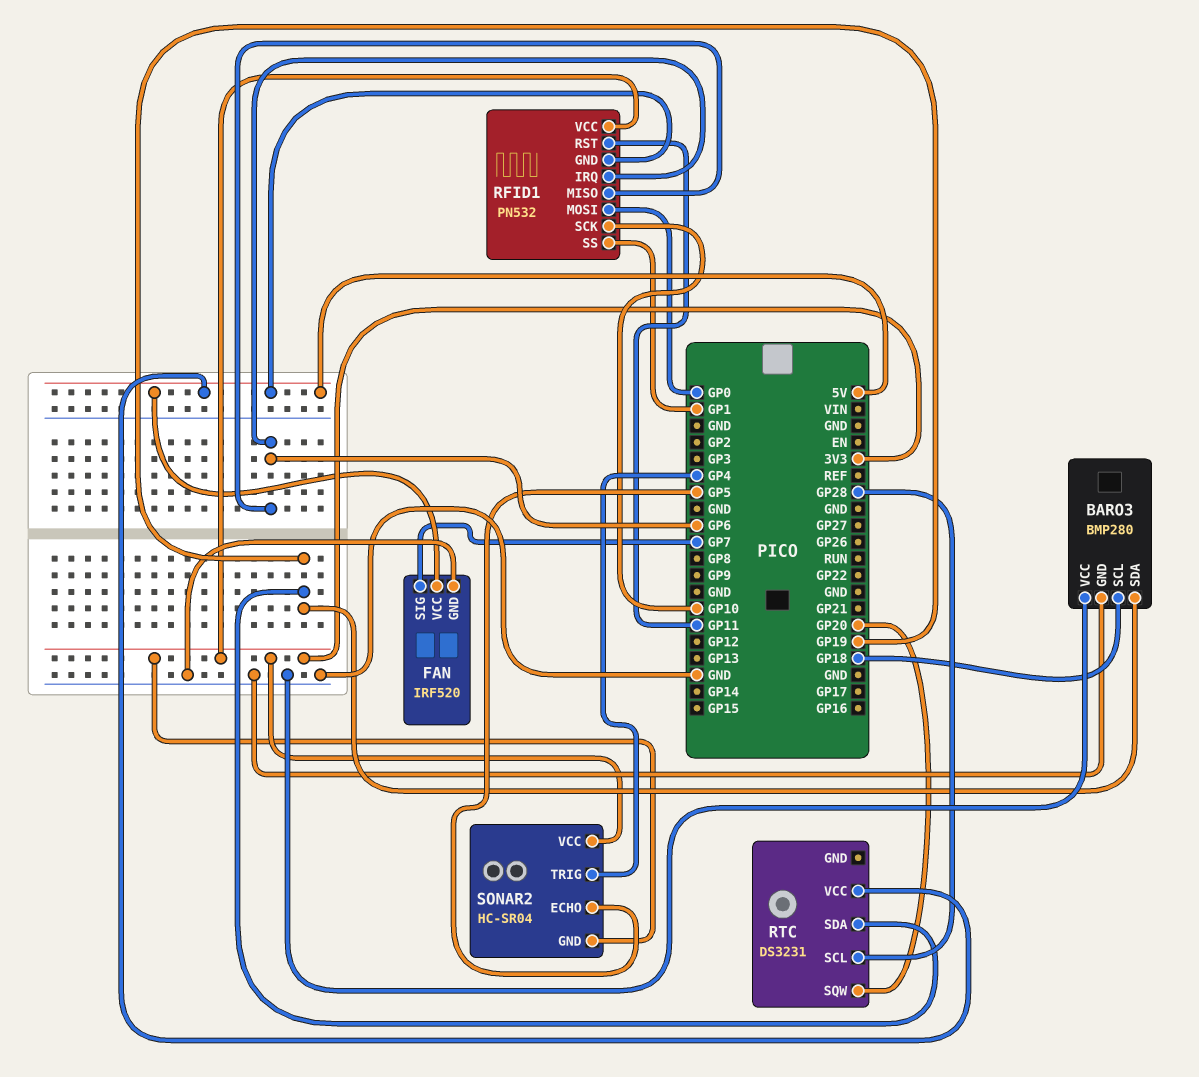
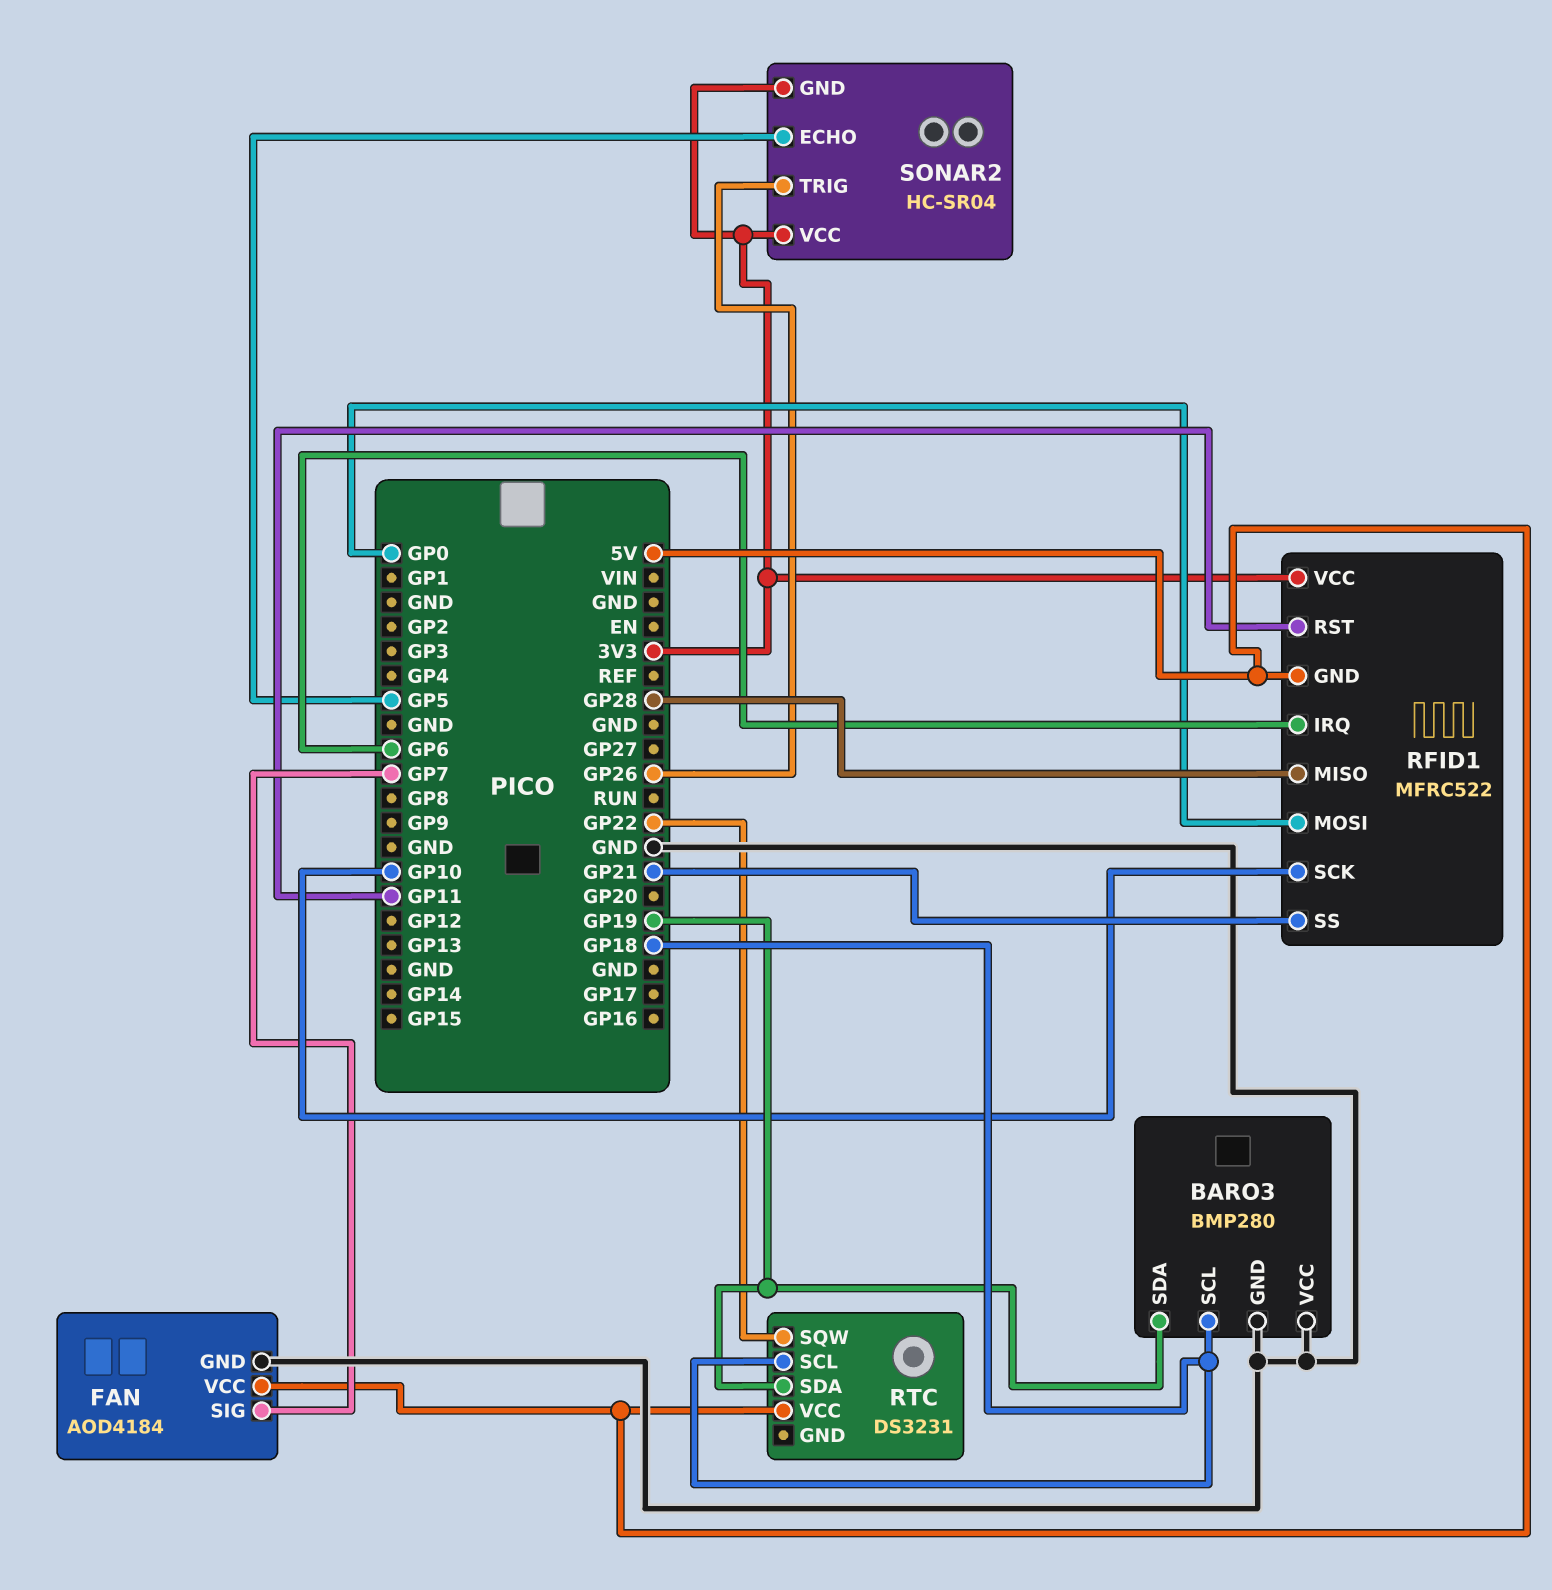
FAN: IRF520 -> AOD4184
RFID1: PN532 -> MFRC522
RFID1 pin MISO: GP6 -> GP28
RFID1 pin SS: GP1 -> GP21
RTC pin SCL: GP28 -> GP18
RTC pin SQW: GP20 -> GP22
SONAR2 pin TRIG: GP4 -> GP26

